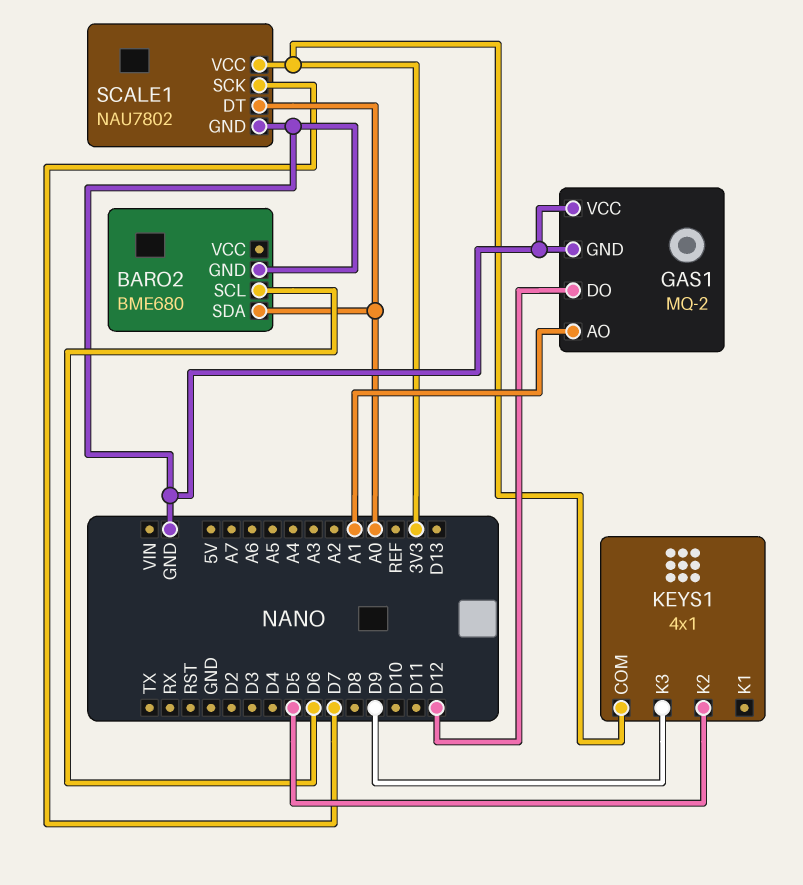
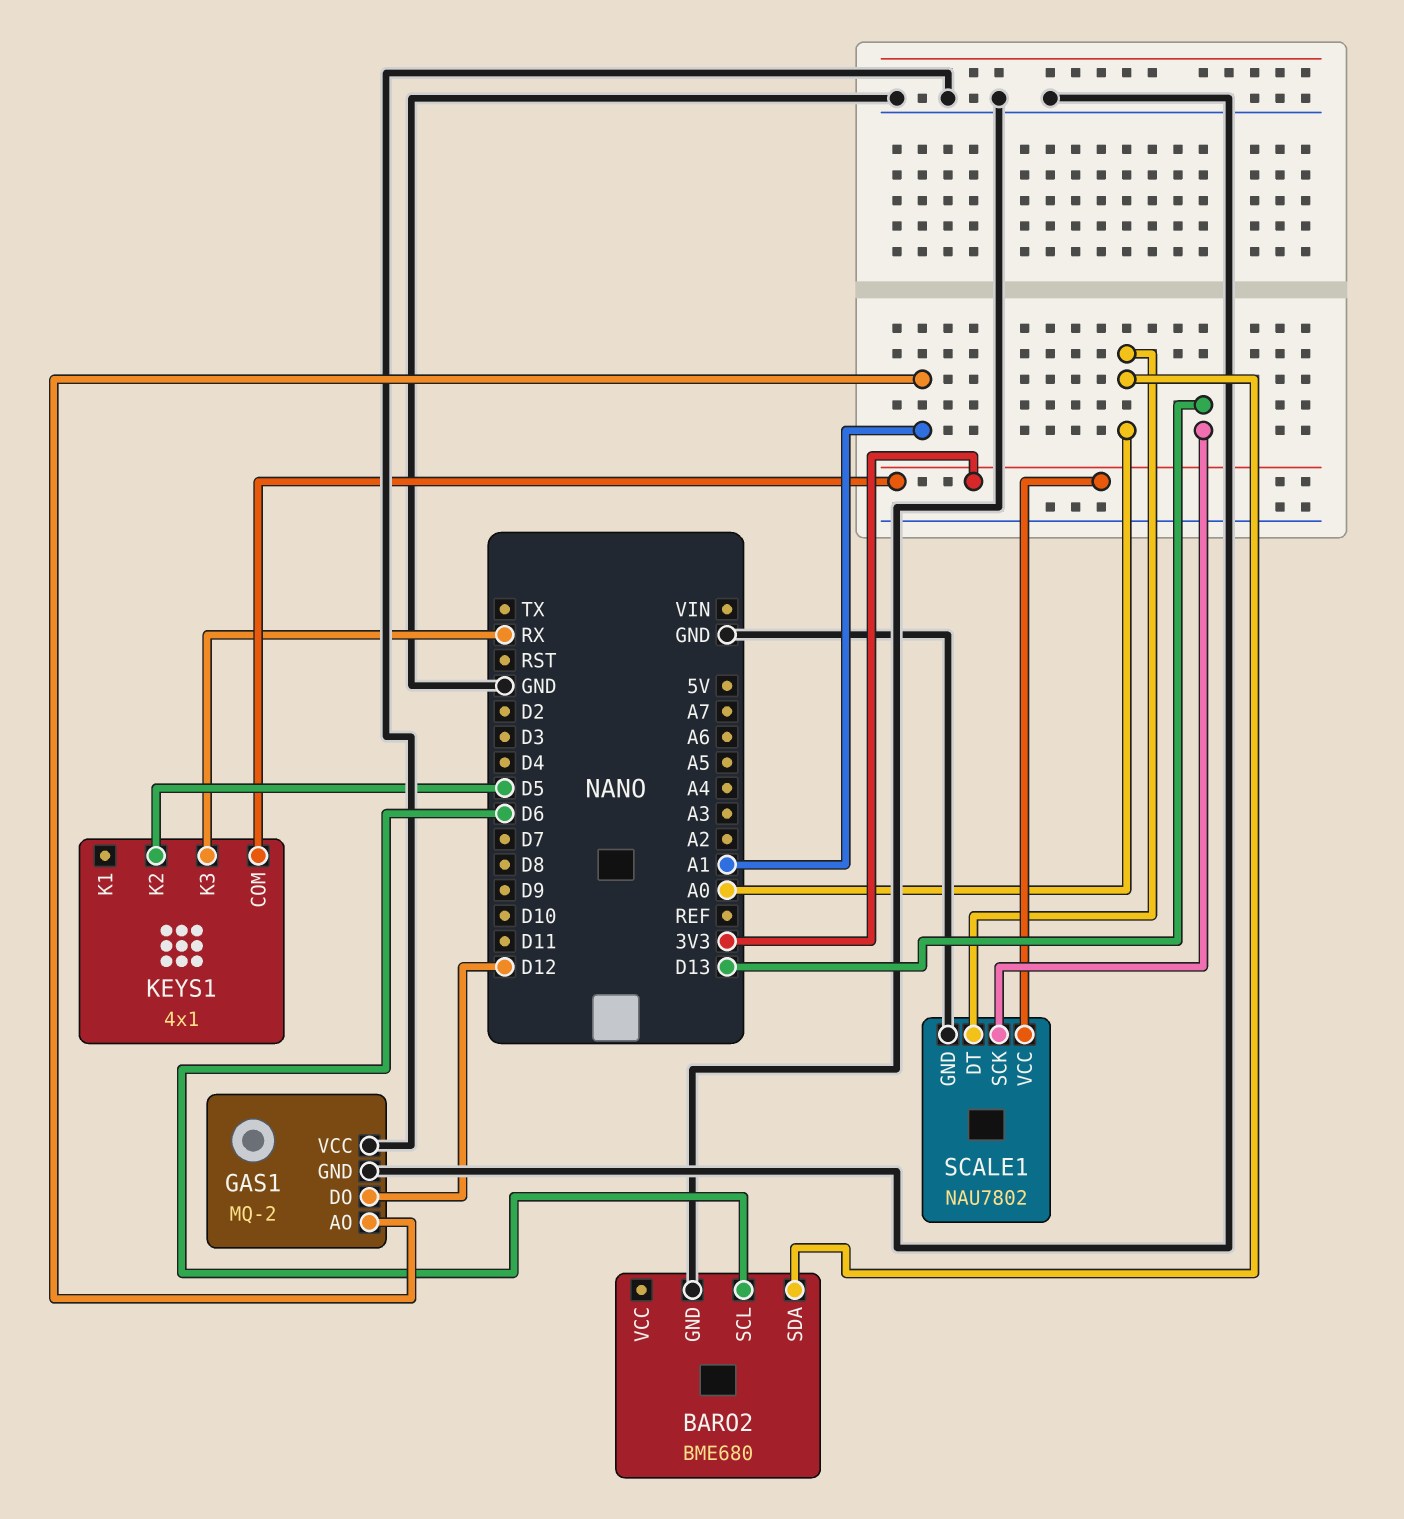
KEYS1 pin K3: D9 -> RX
SCALE1 pin SCK: D7 -> D13

